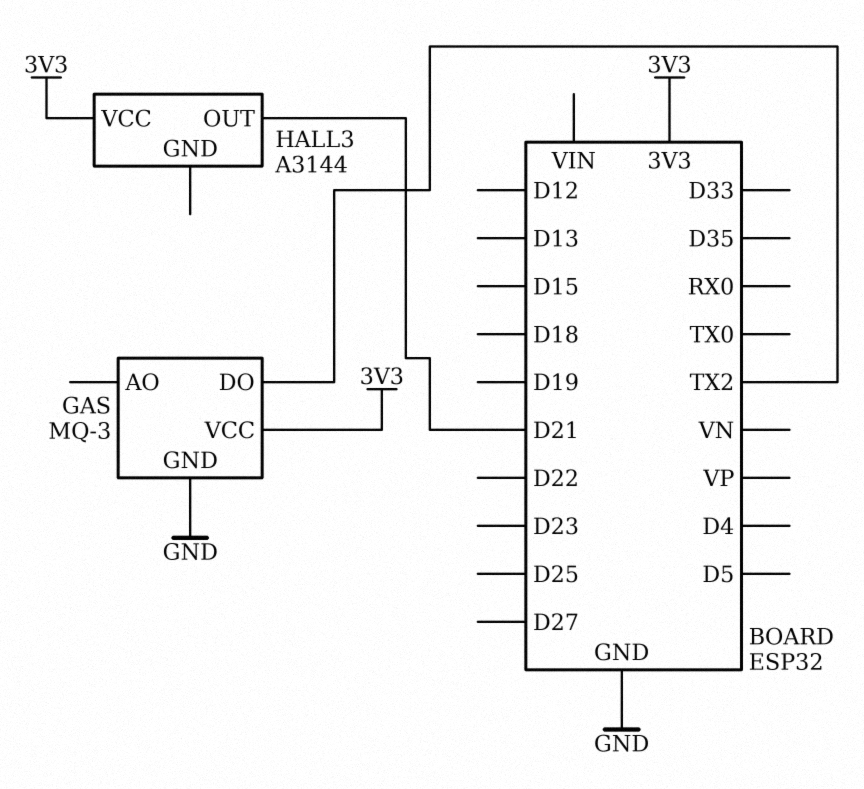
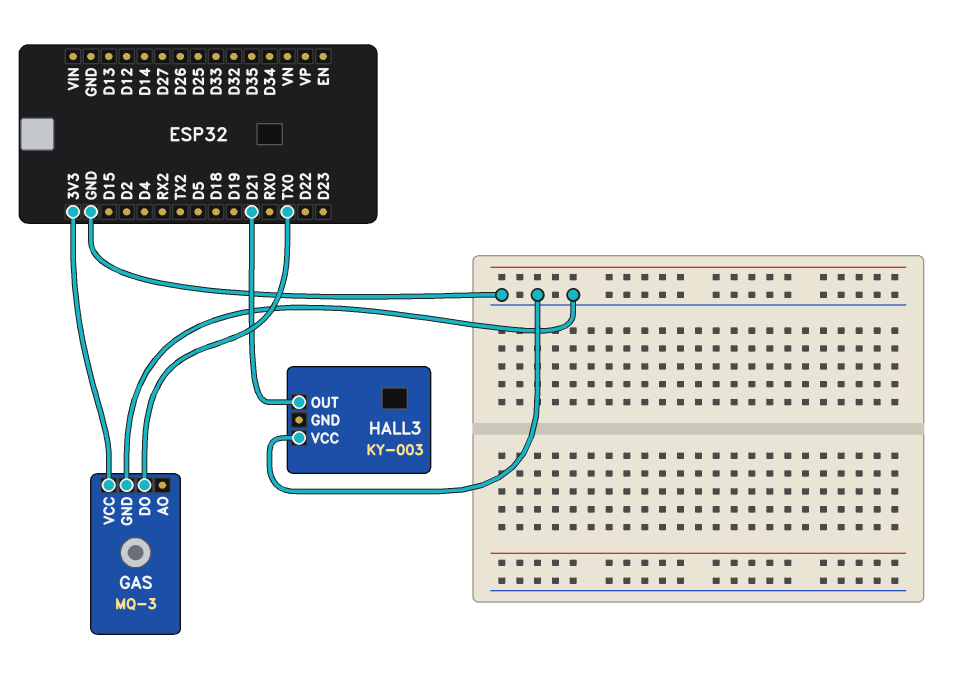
GAS pin DO: TX2 -> TX0
HALL3: A3144 -> KY-003
HALL3 pin VCC: 3V3 -> GND

